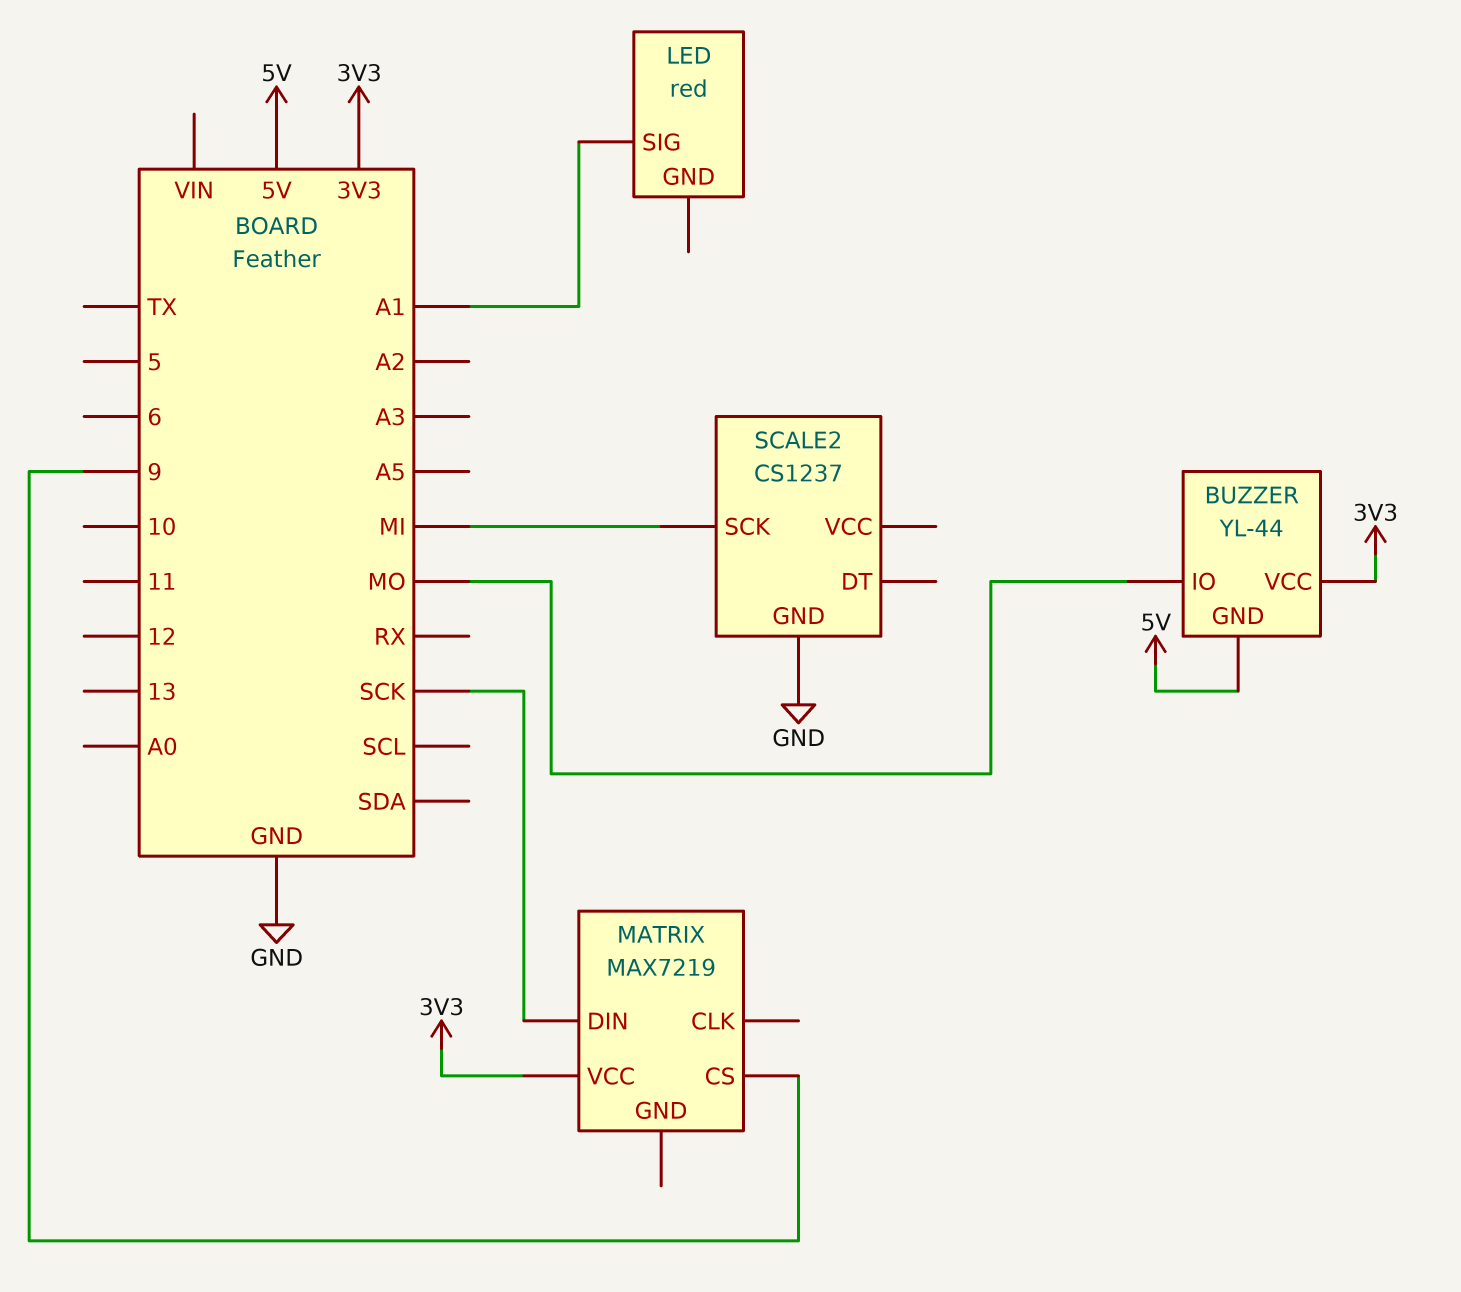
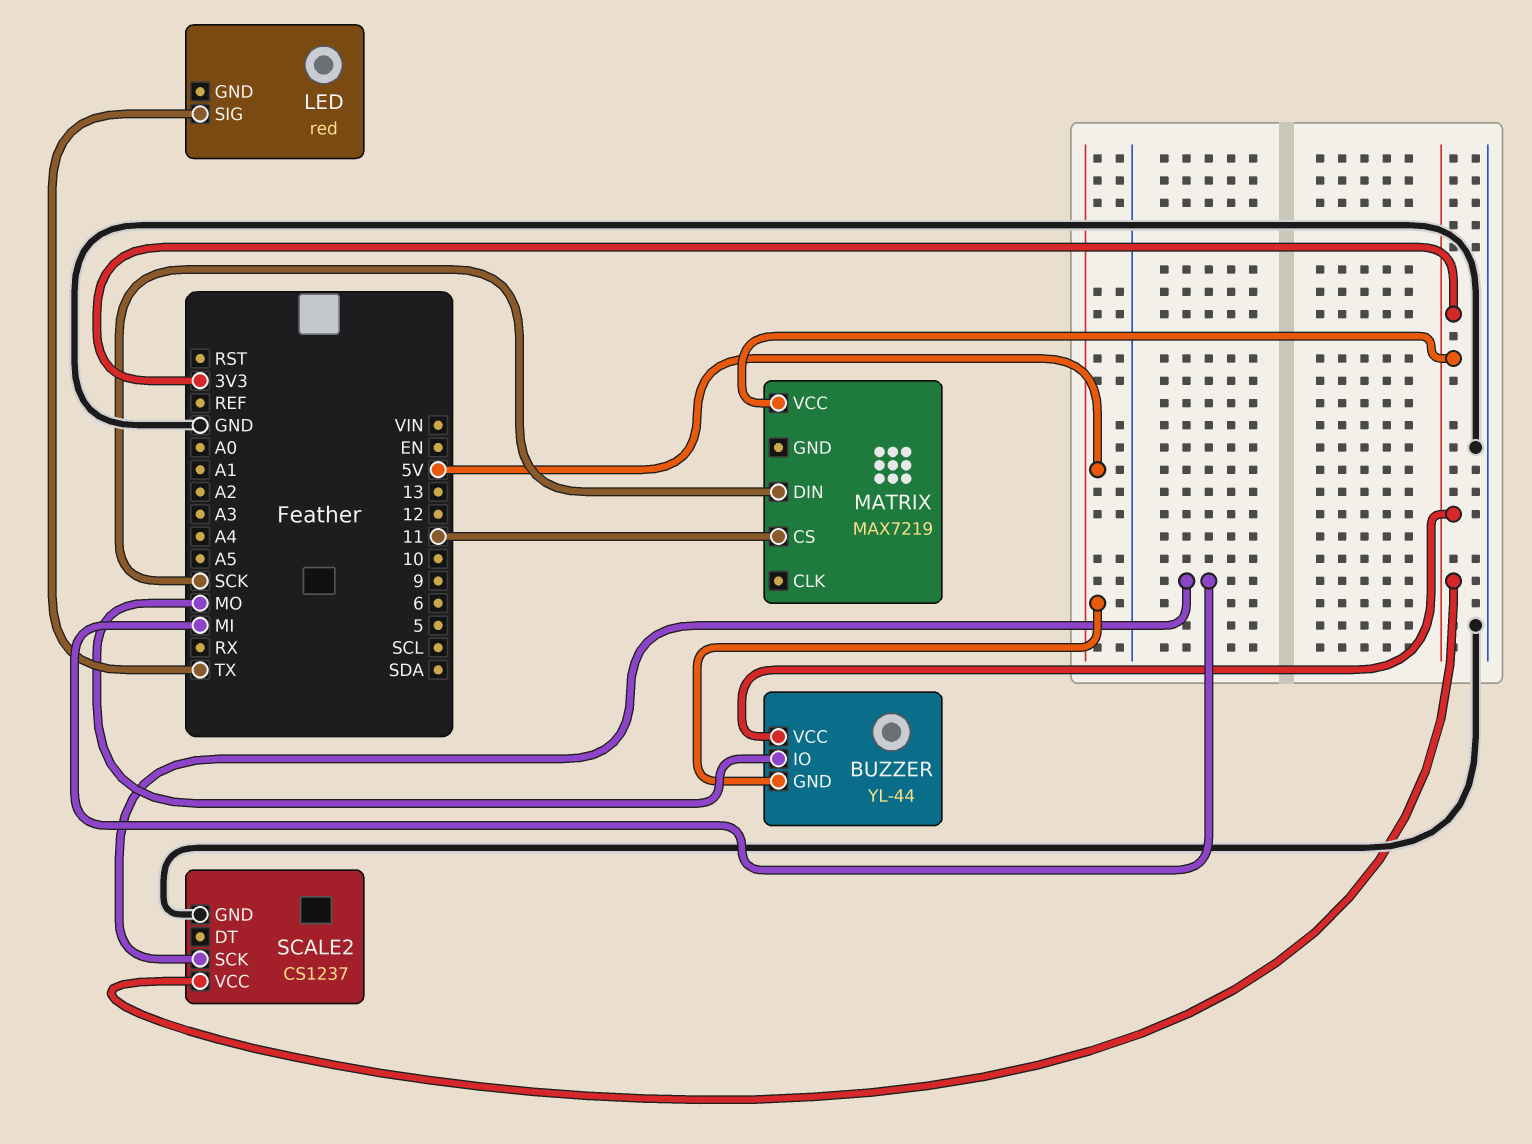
LED pin SIG: A1 -> TX
MATRIX pin CS: 9 -> 11
SCALE2 pin VCC: none -> 3V3

